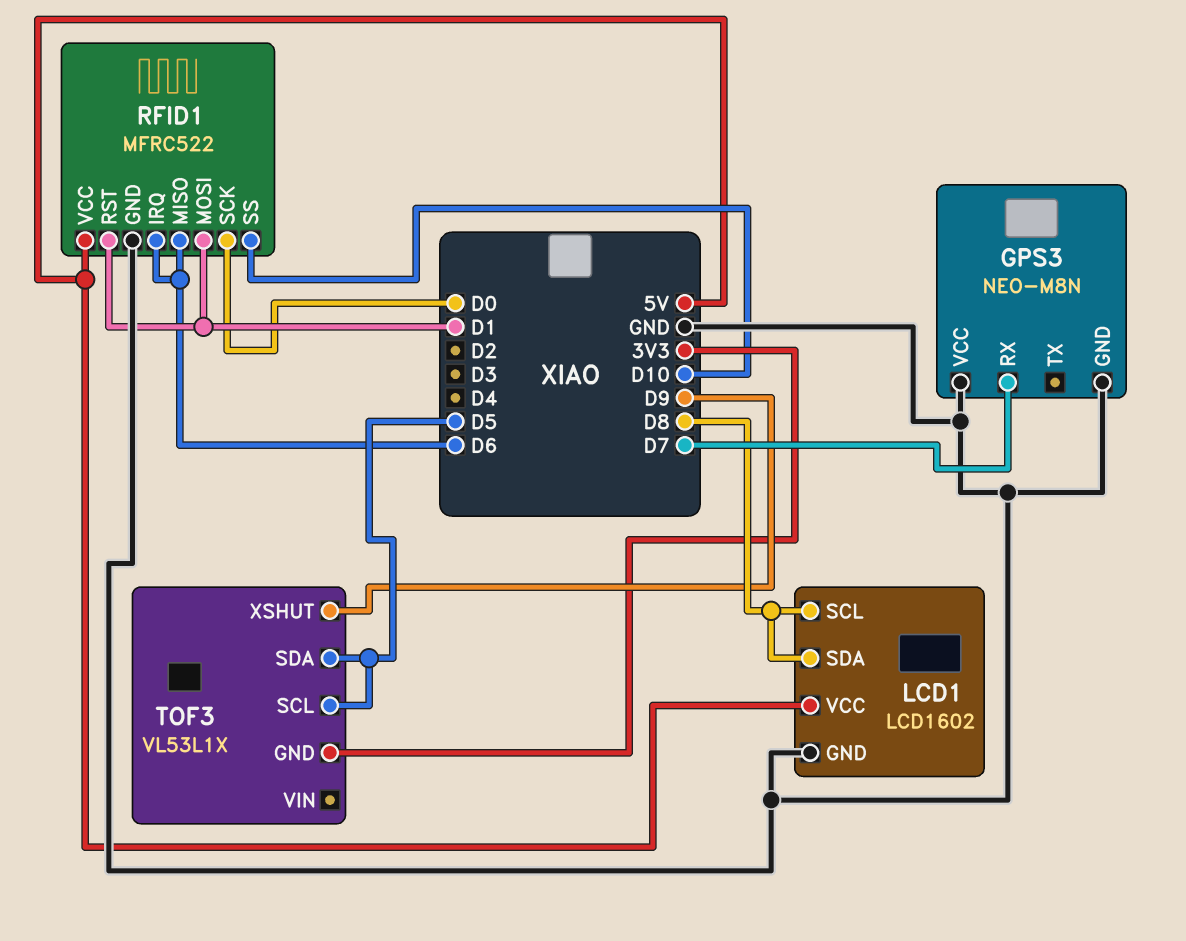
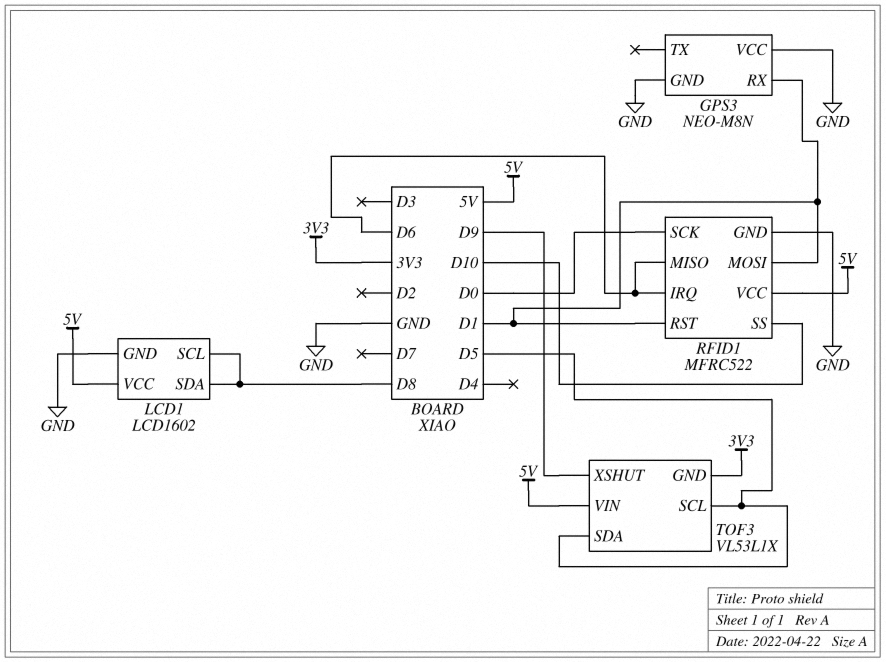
GPS3 pin RX: D7 -> D1
TOF3 pin VIN: none -> 5V

